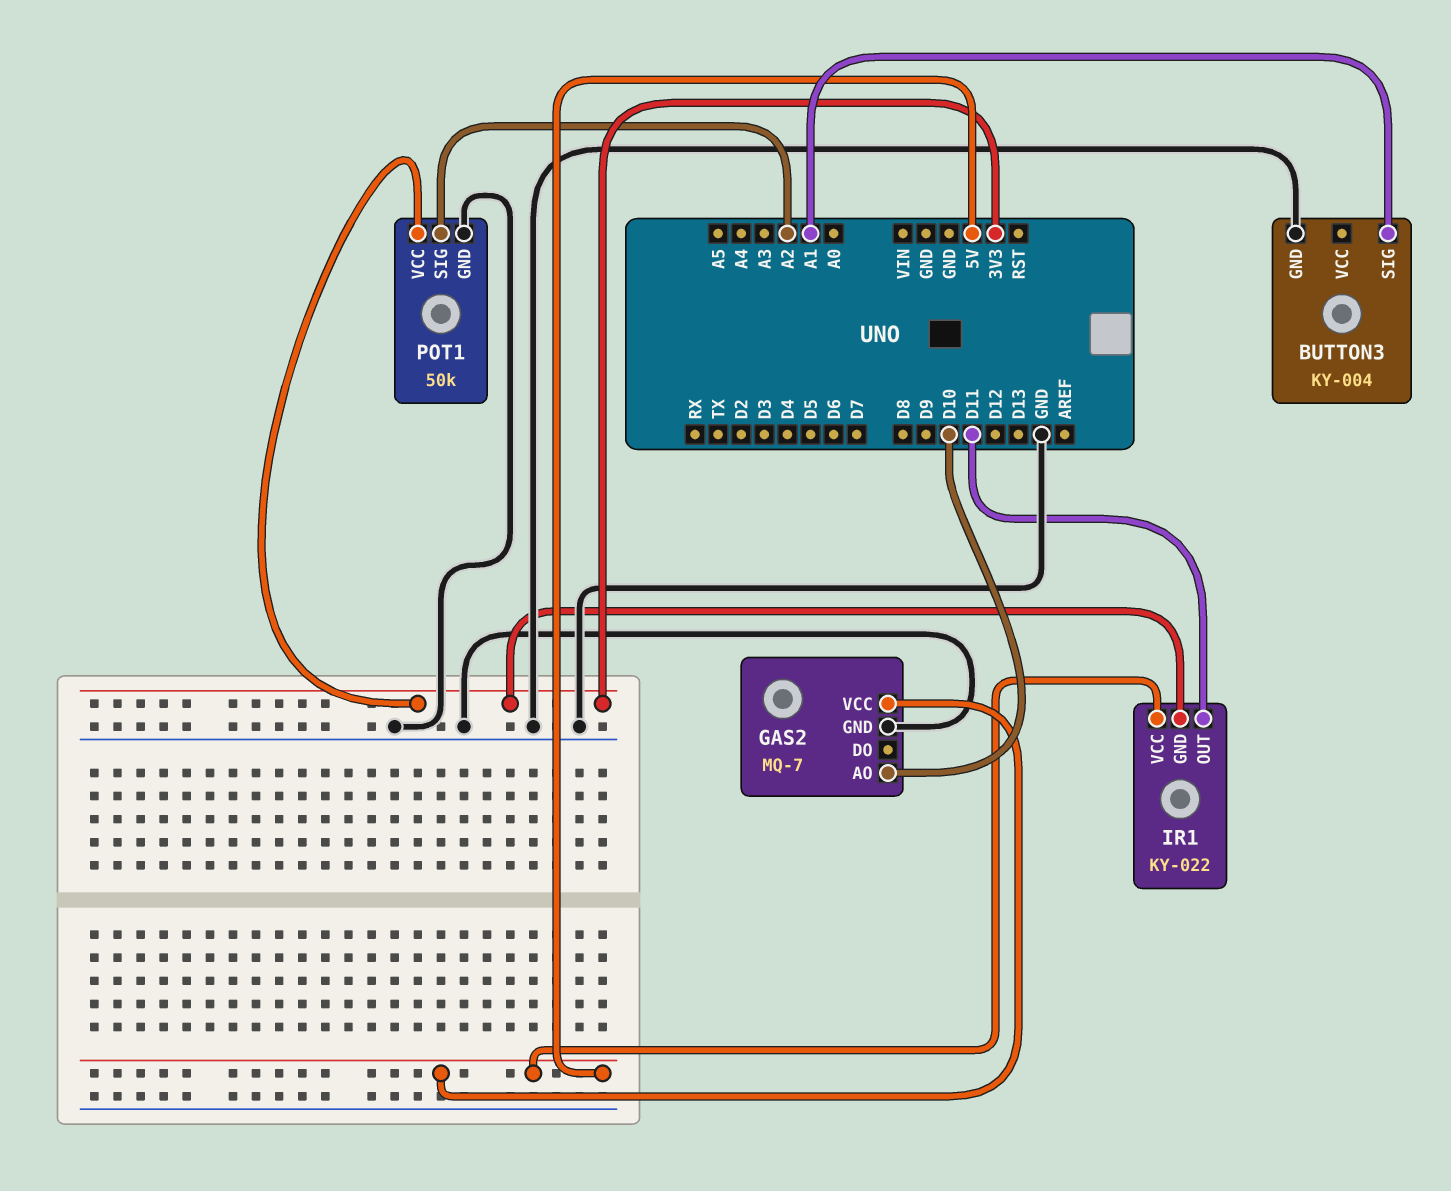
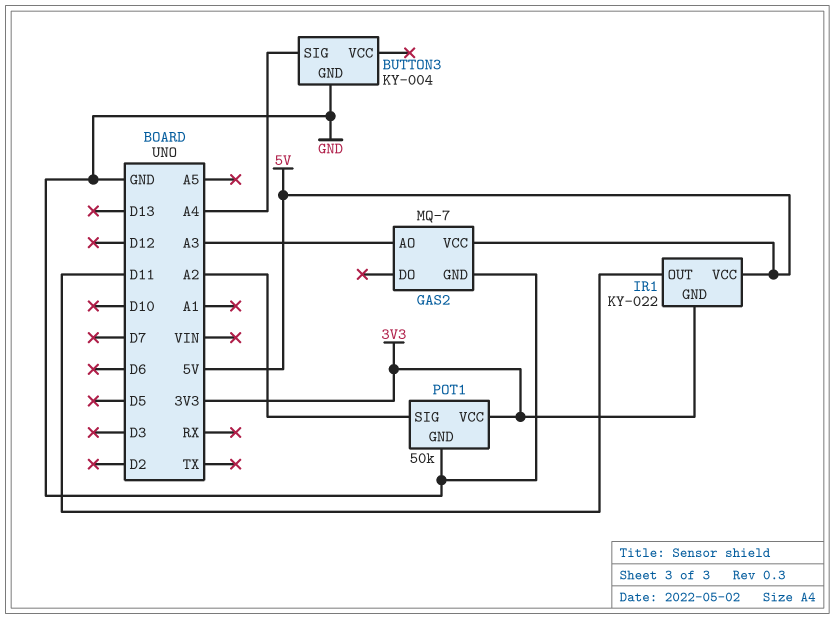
BUTTON3 pin SIG: A1 -> A4
GAS2 pin AO: D10 -> A3

